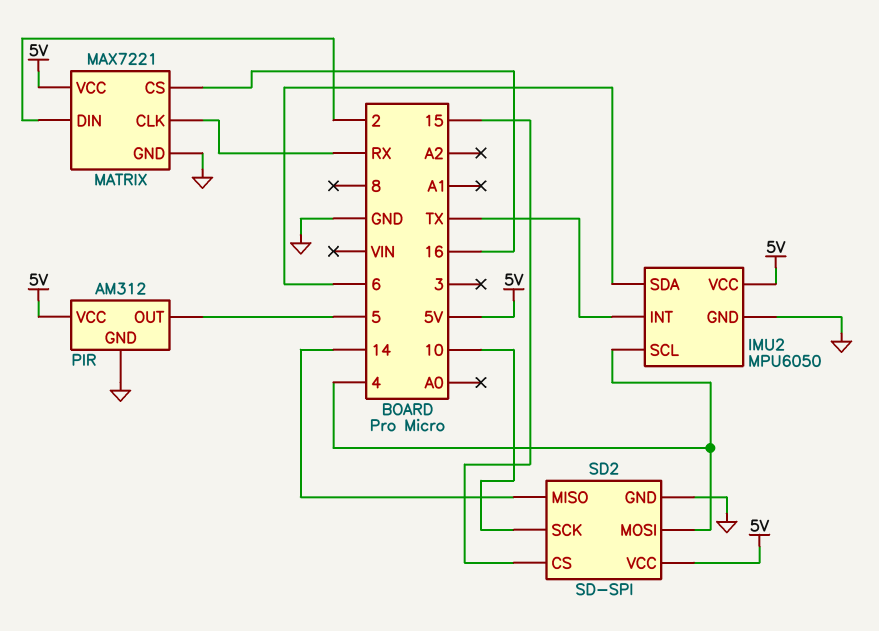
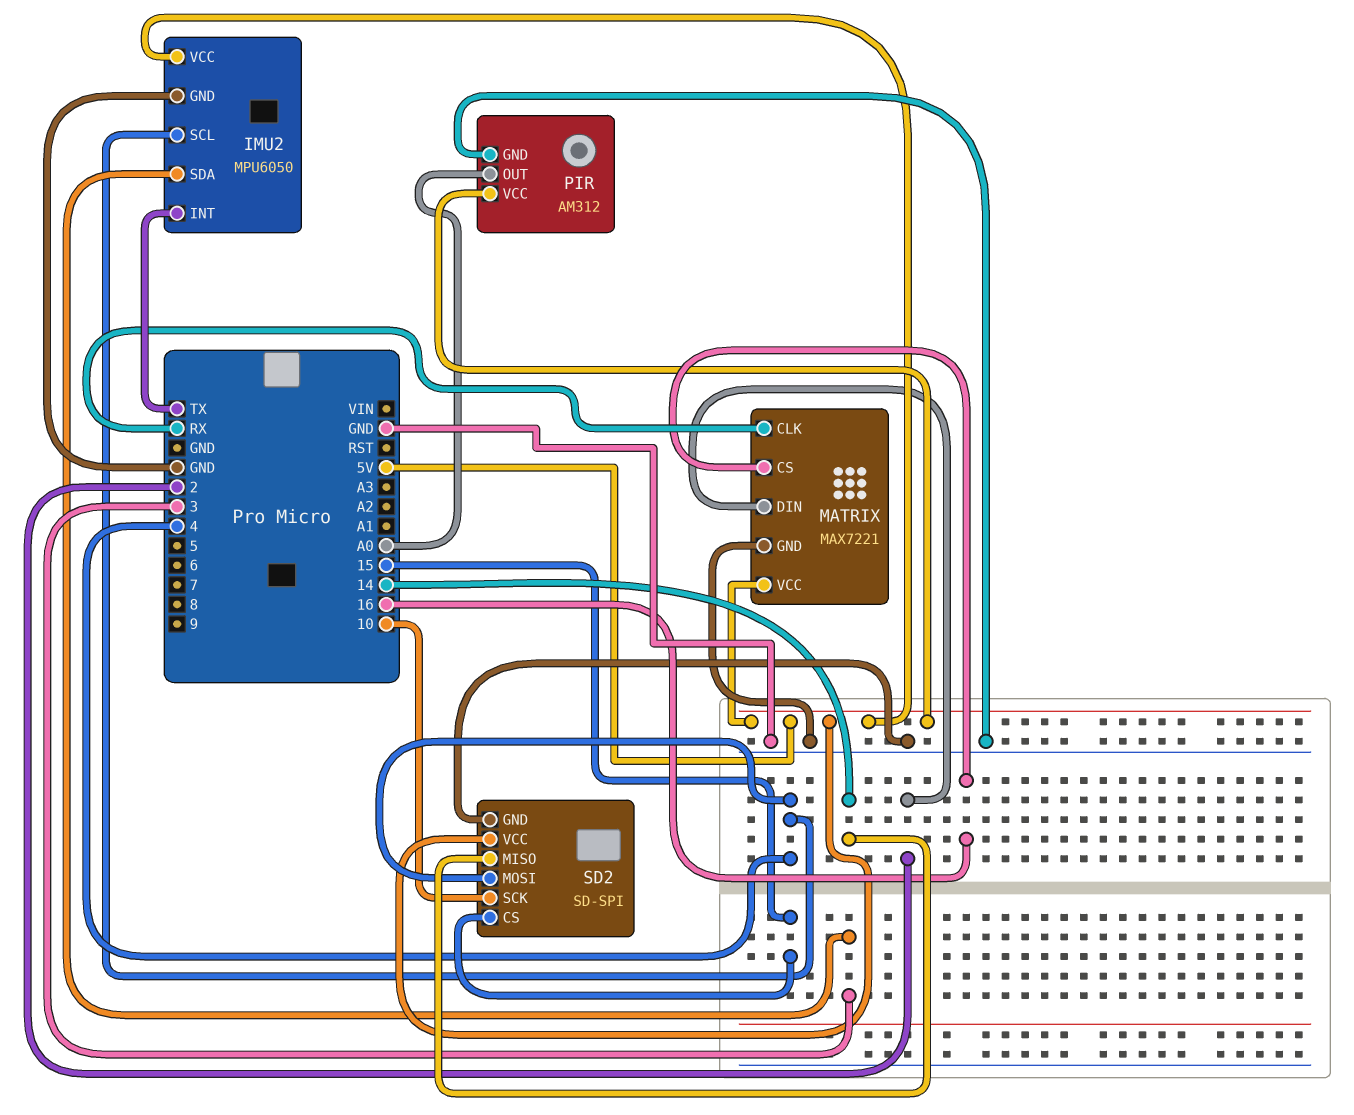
IMU2 pin SDA: 6 -> 3
PIR pin OUT: 5 -> A0

